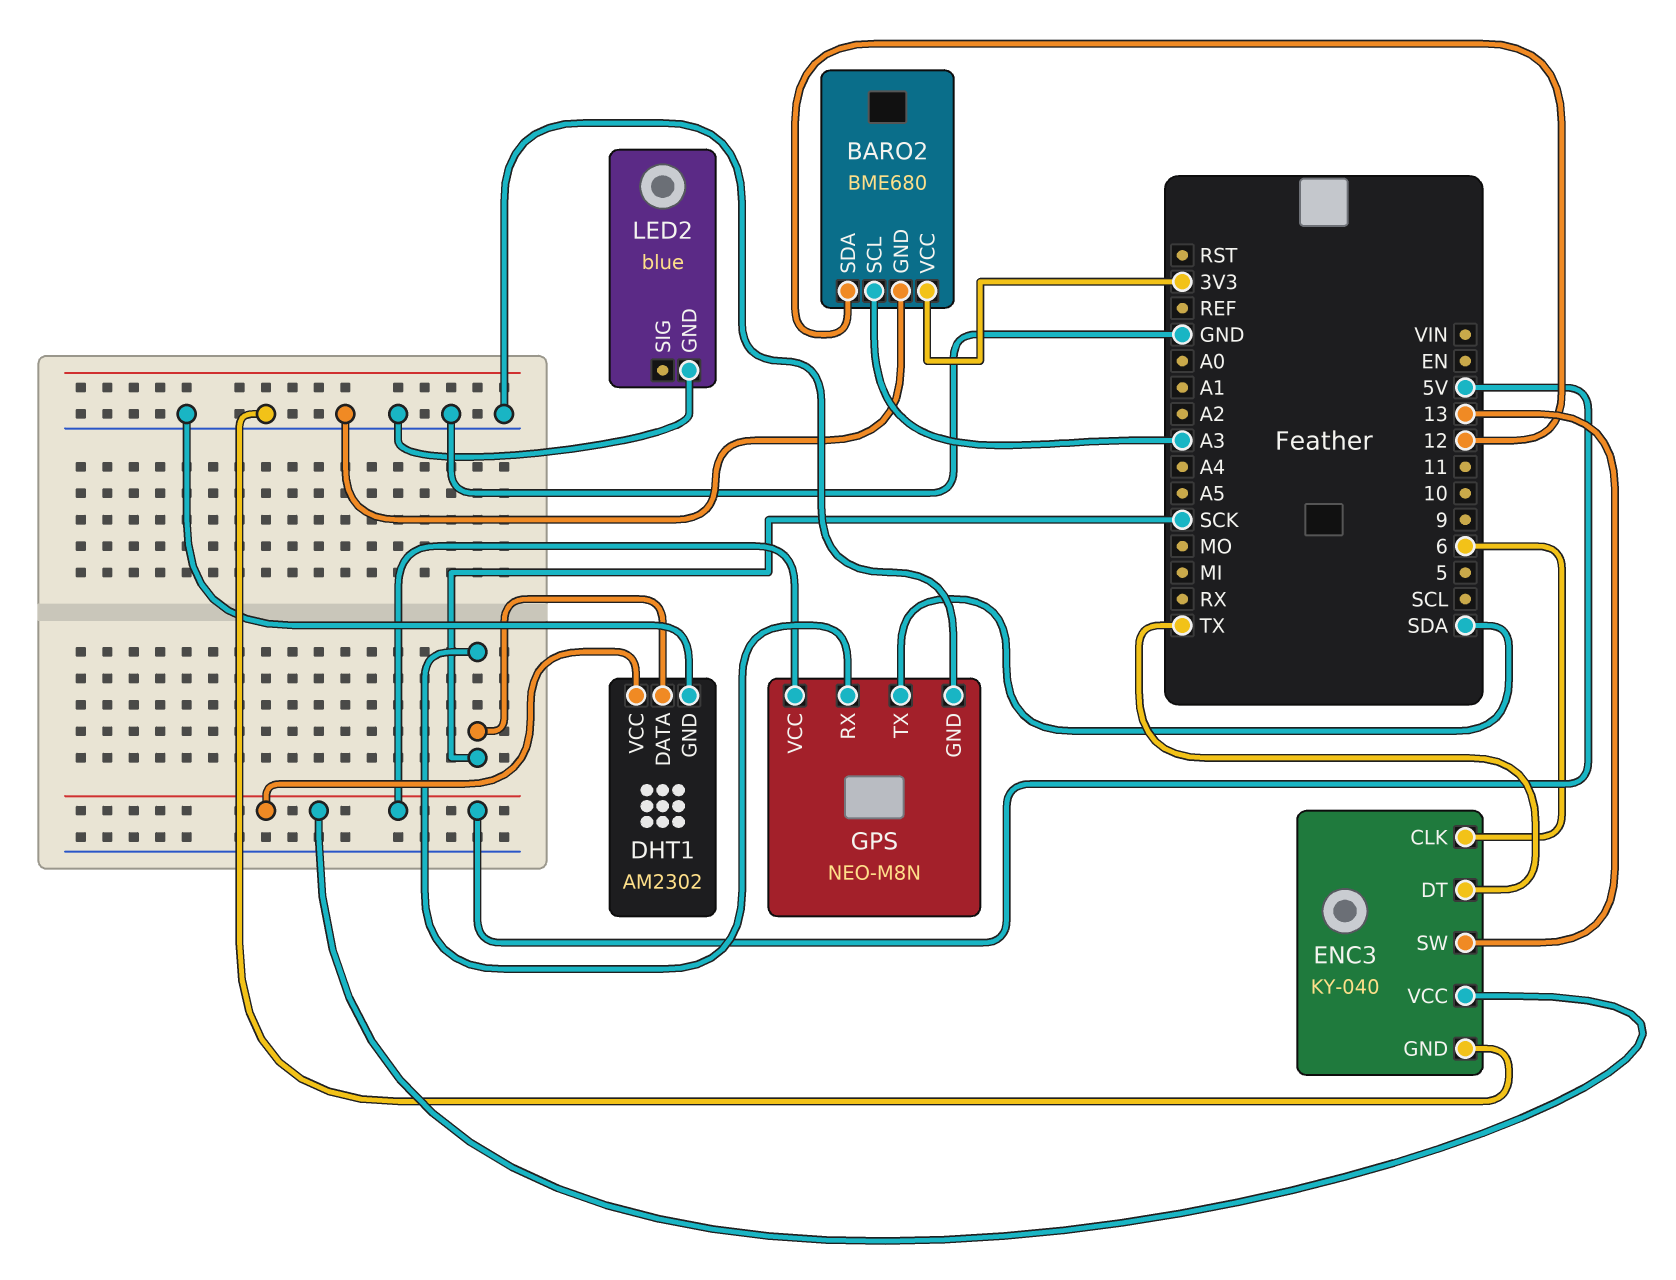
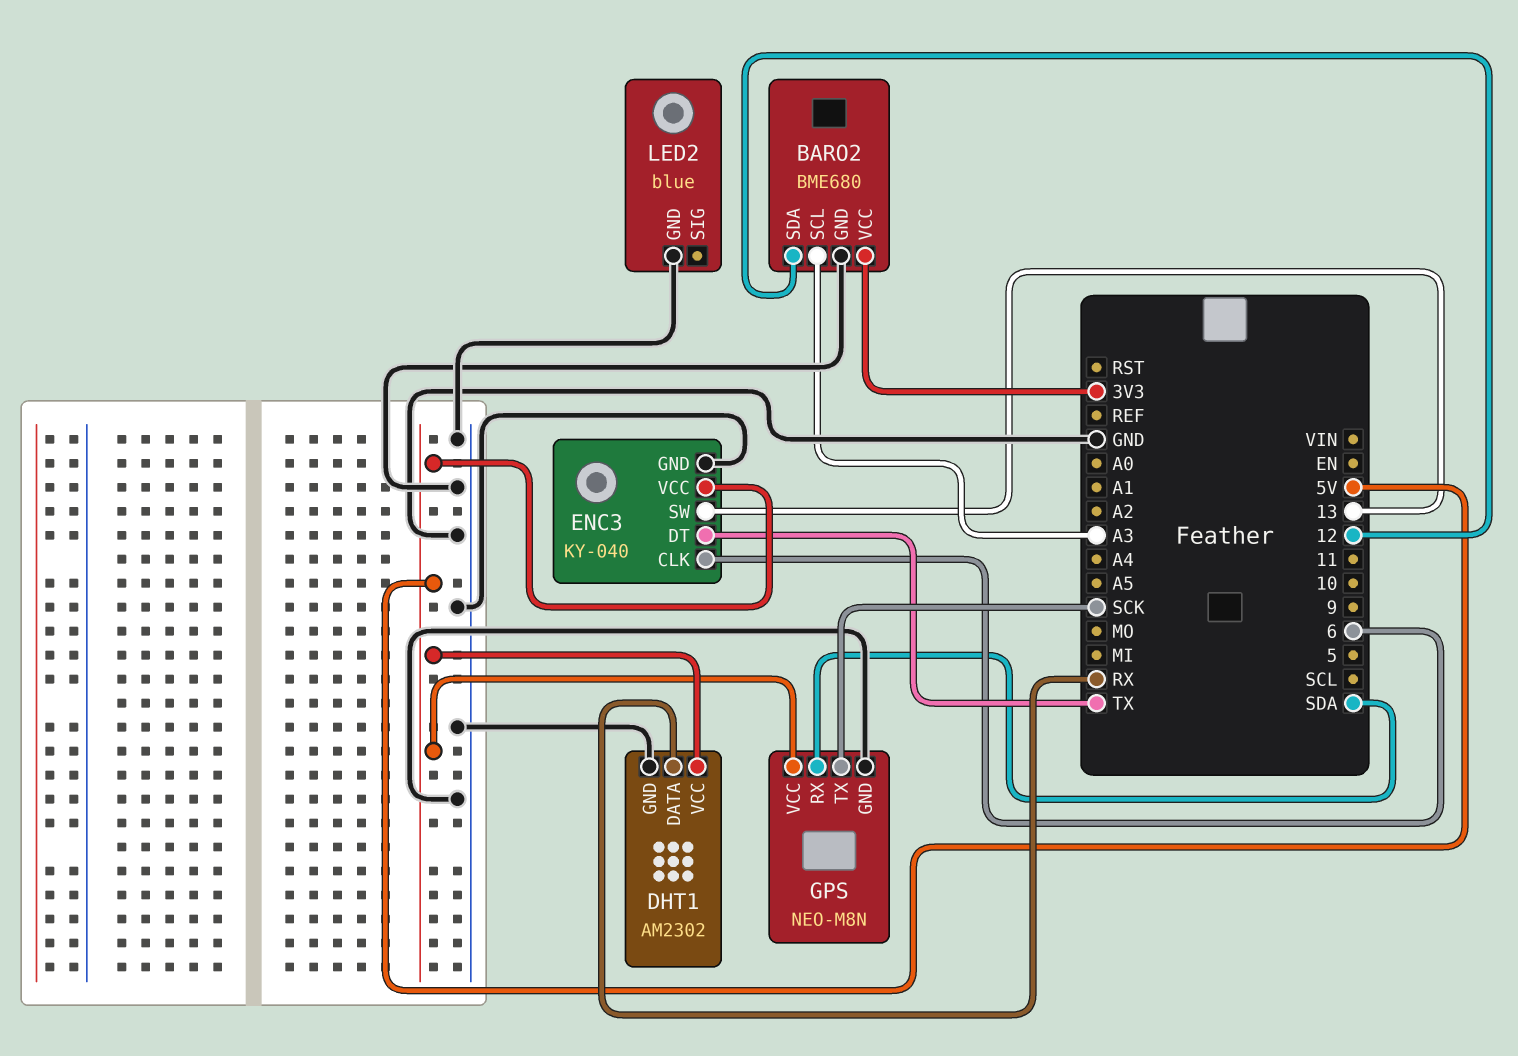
DHT1 pin DATA: SCK -> RX
GPS pin RX: SCK -> SDA
GPS pin TX: SDA -> SCK

